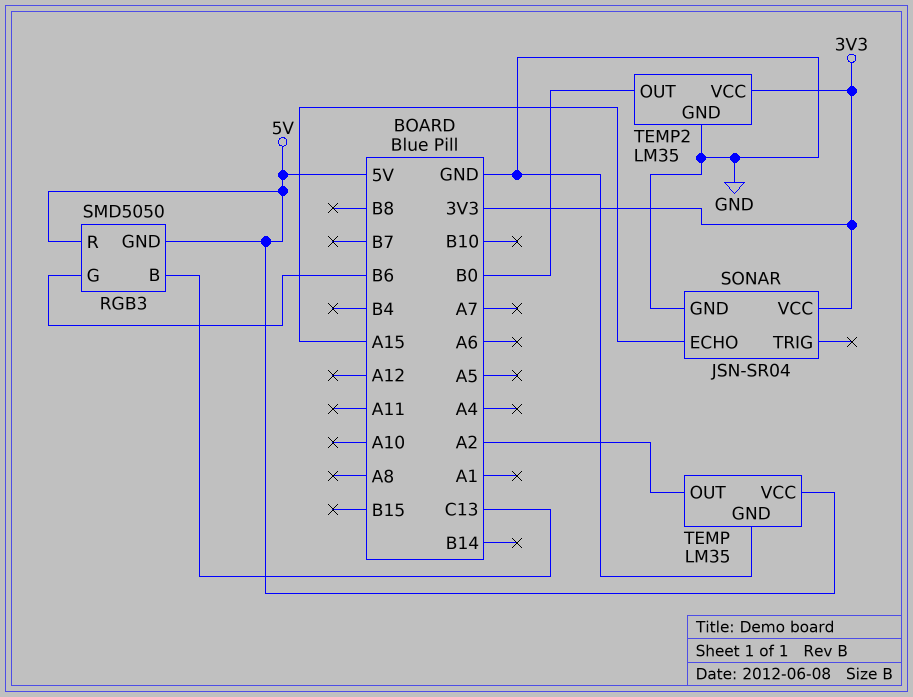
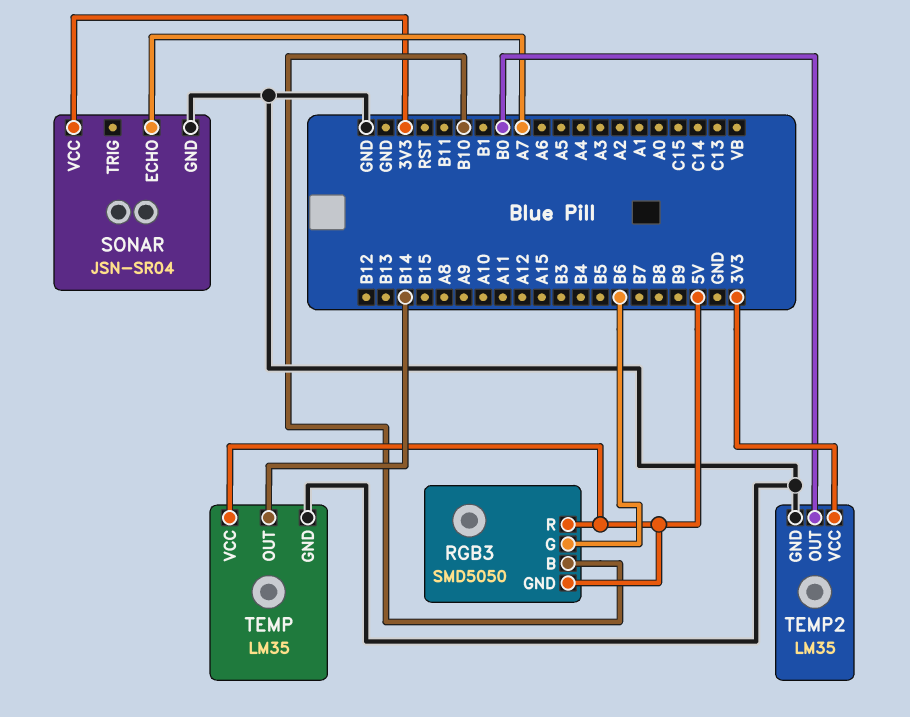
RGB3 pin B: C13 -> B10
SONAR pin ECHO: A15 -> A7
TEMP pin OUT: A2 -> B14

